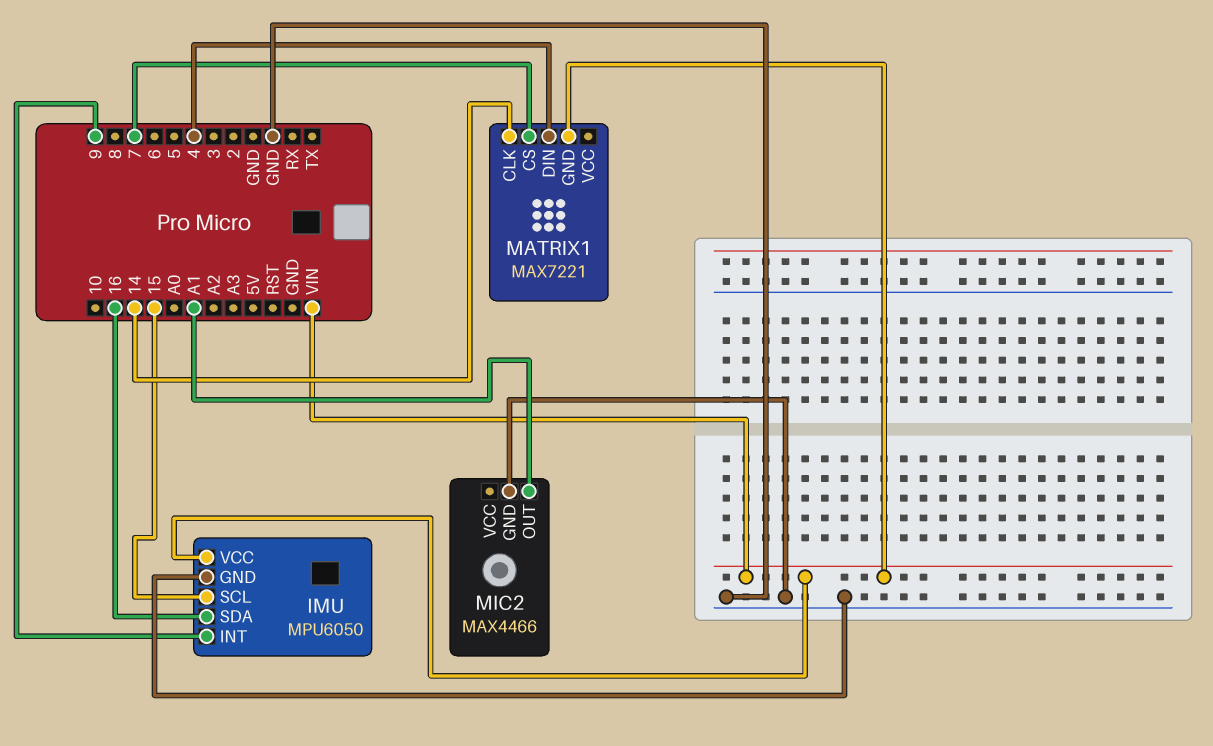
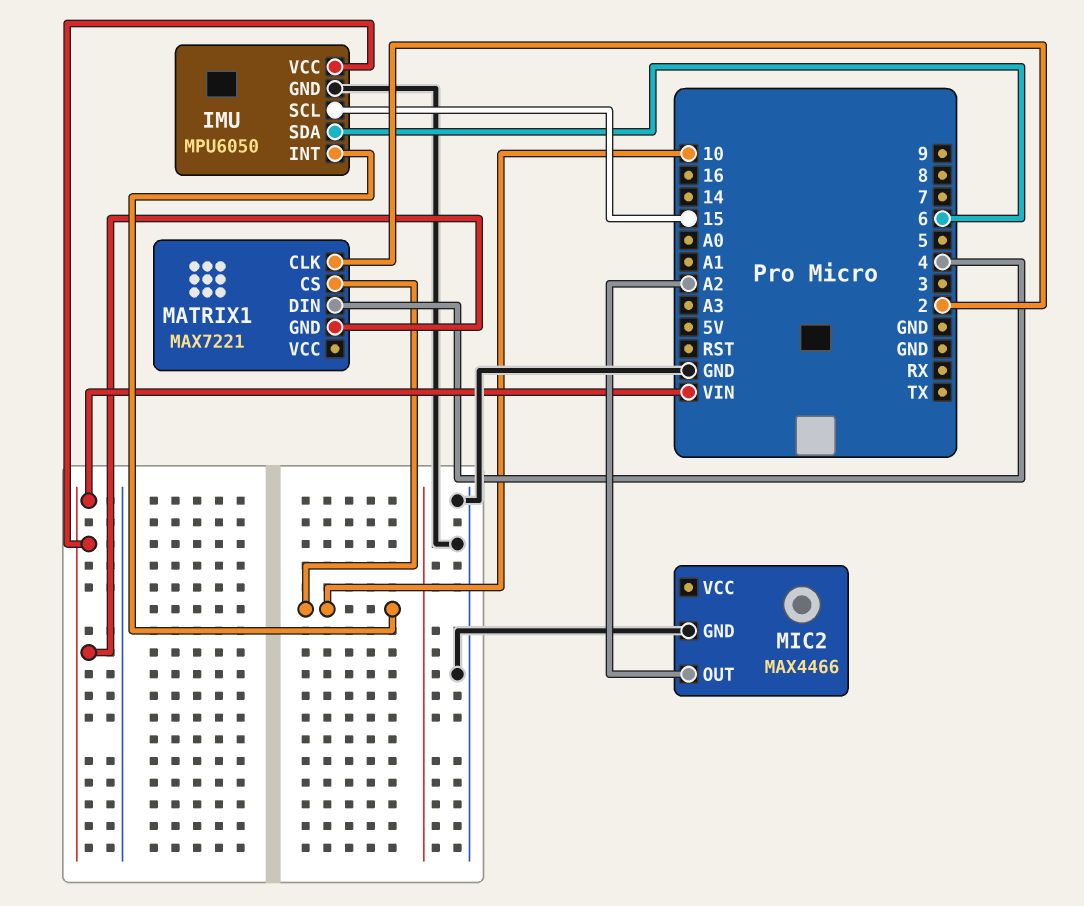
IMU pin INT: 9 -> 10
IMU pin SDA: 16 -> 6
MATRIX1 pin CLK: 14 -> 2
MATRIX1 pin CS: 7 -> 10
MIC2 pin OUT: A1 -> A2

